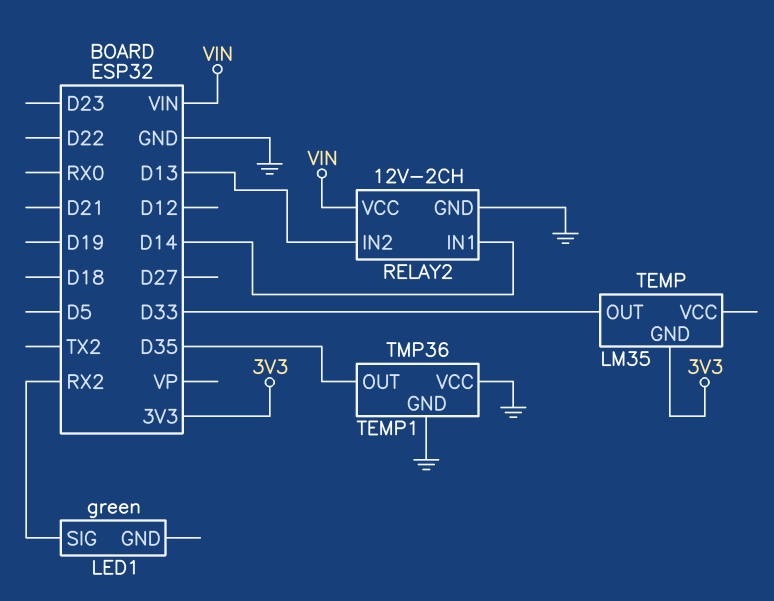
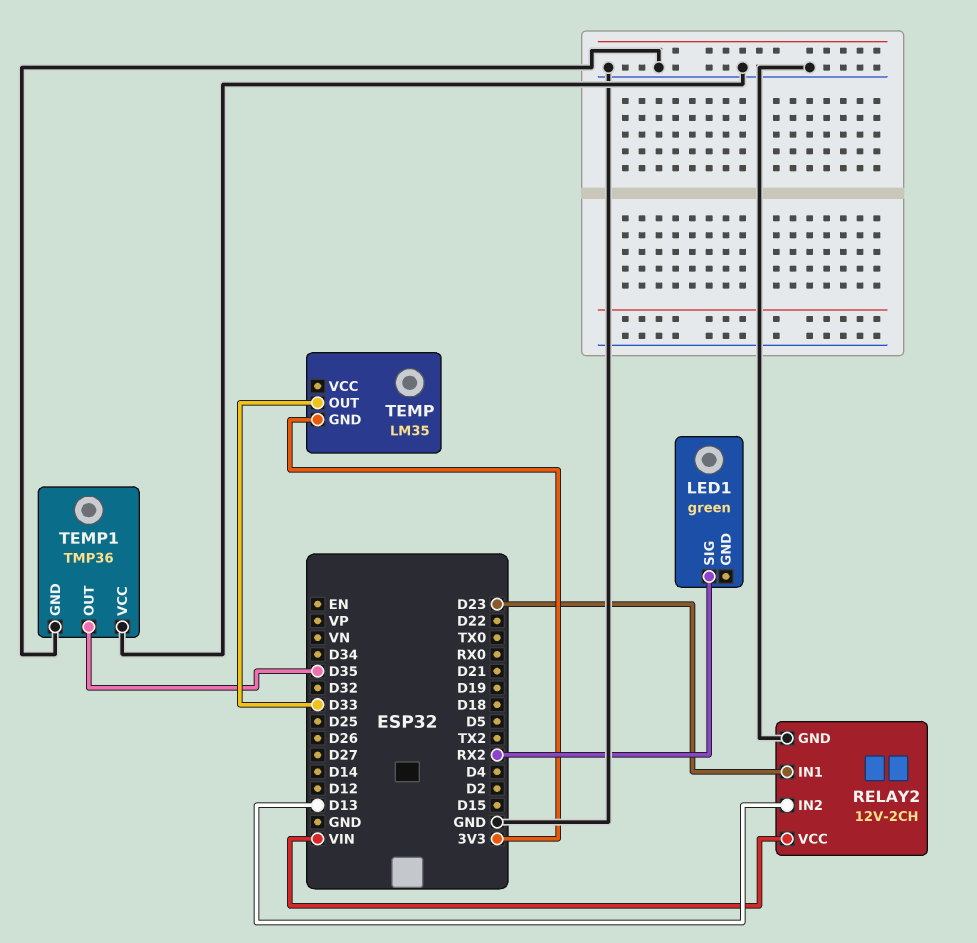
RELAY2 pin IN1: D14 -> D23

